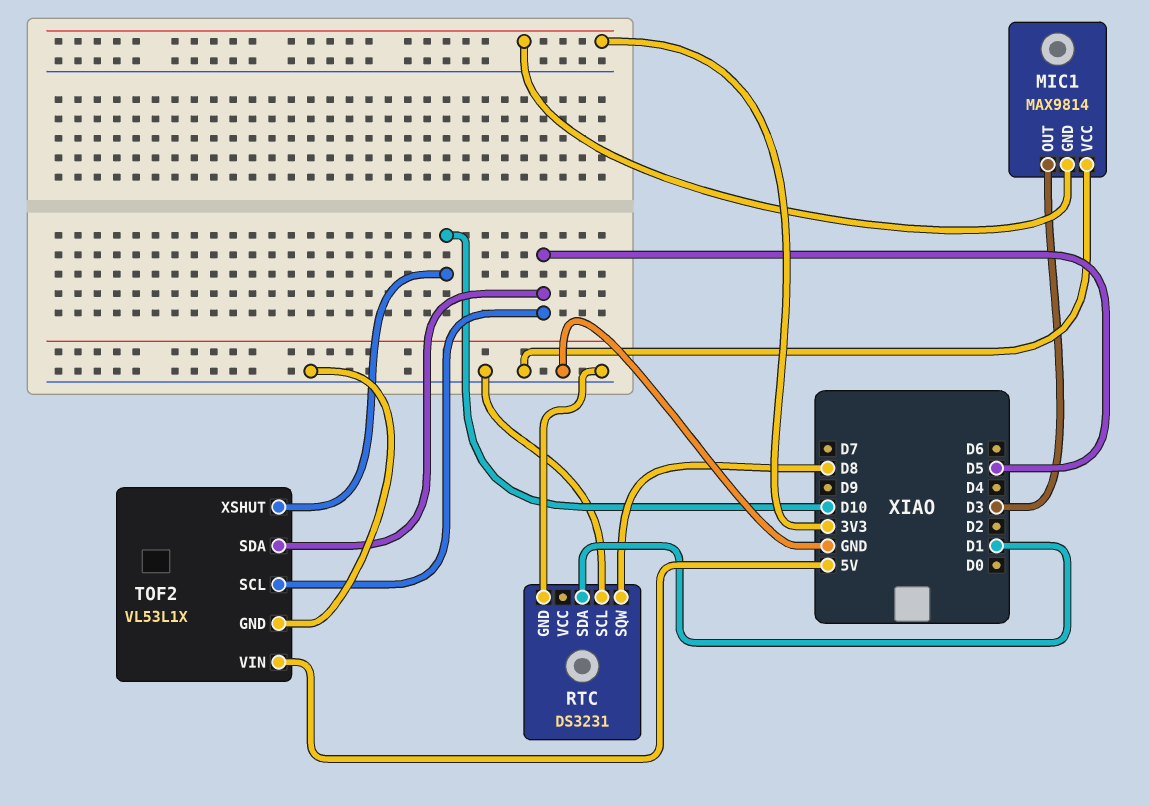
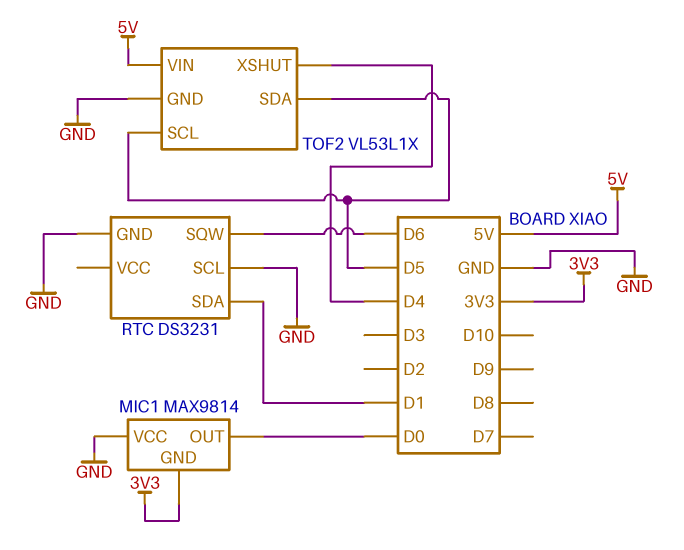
MIC1 pin OUT: D3 -> D0
RTC pin SQW: D8 -> D6
TOF2 pin XSHUT: D10 -> D4

